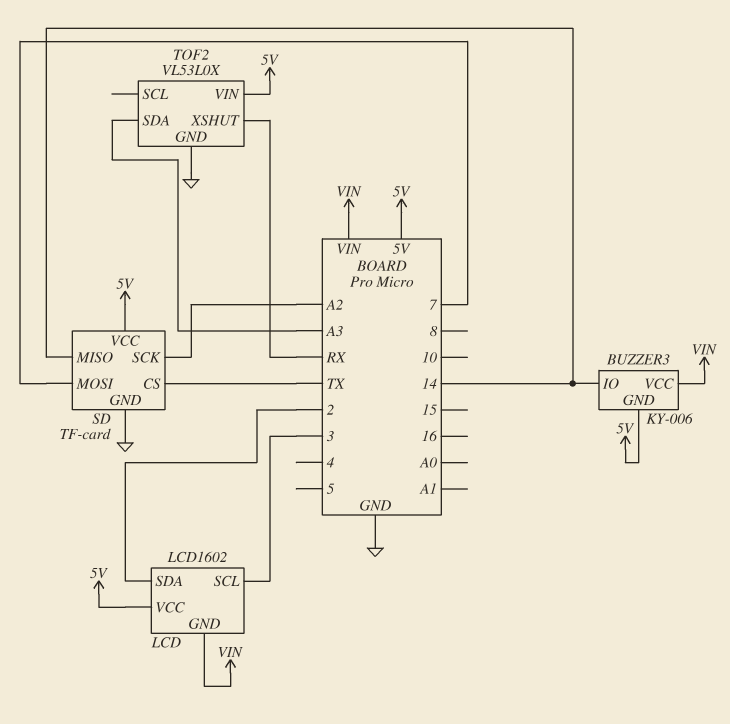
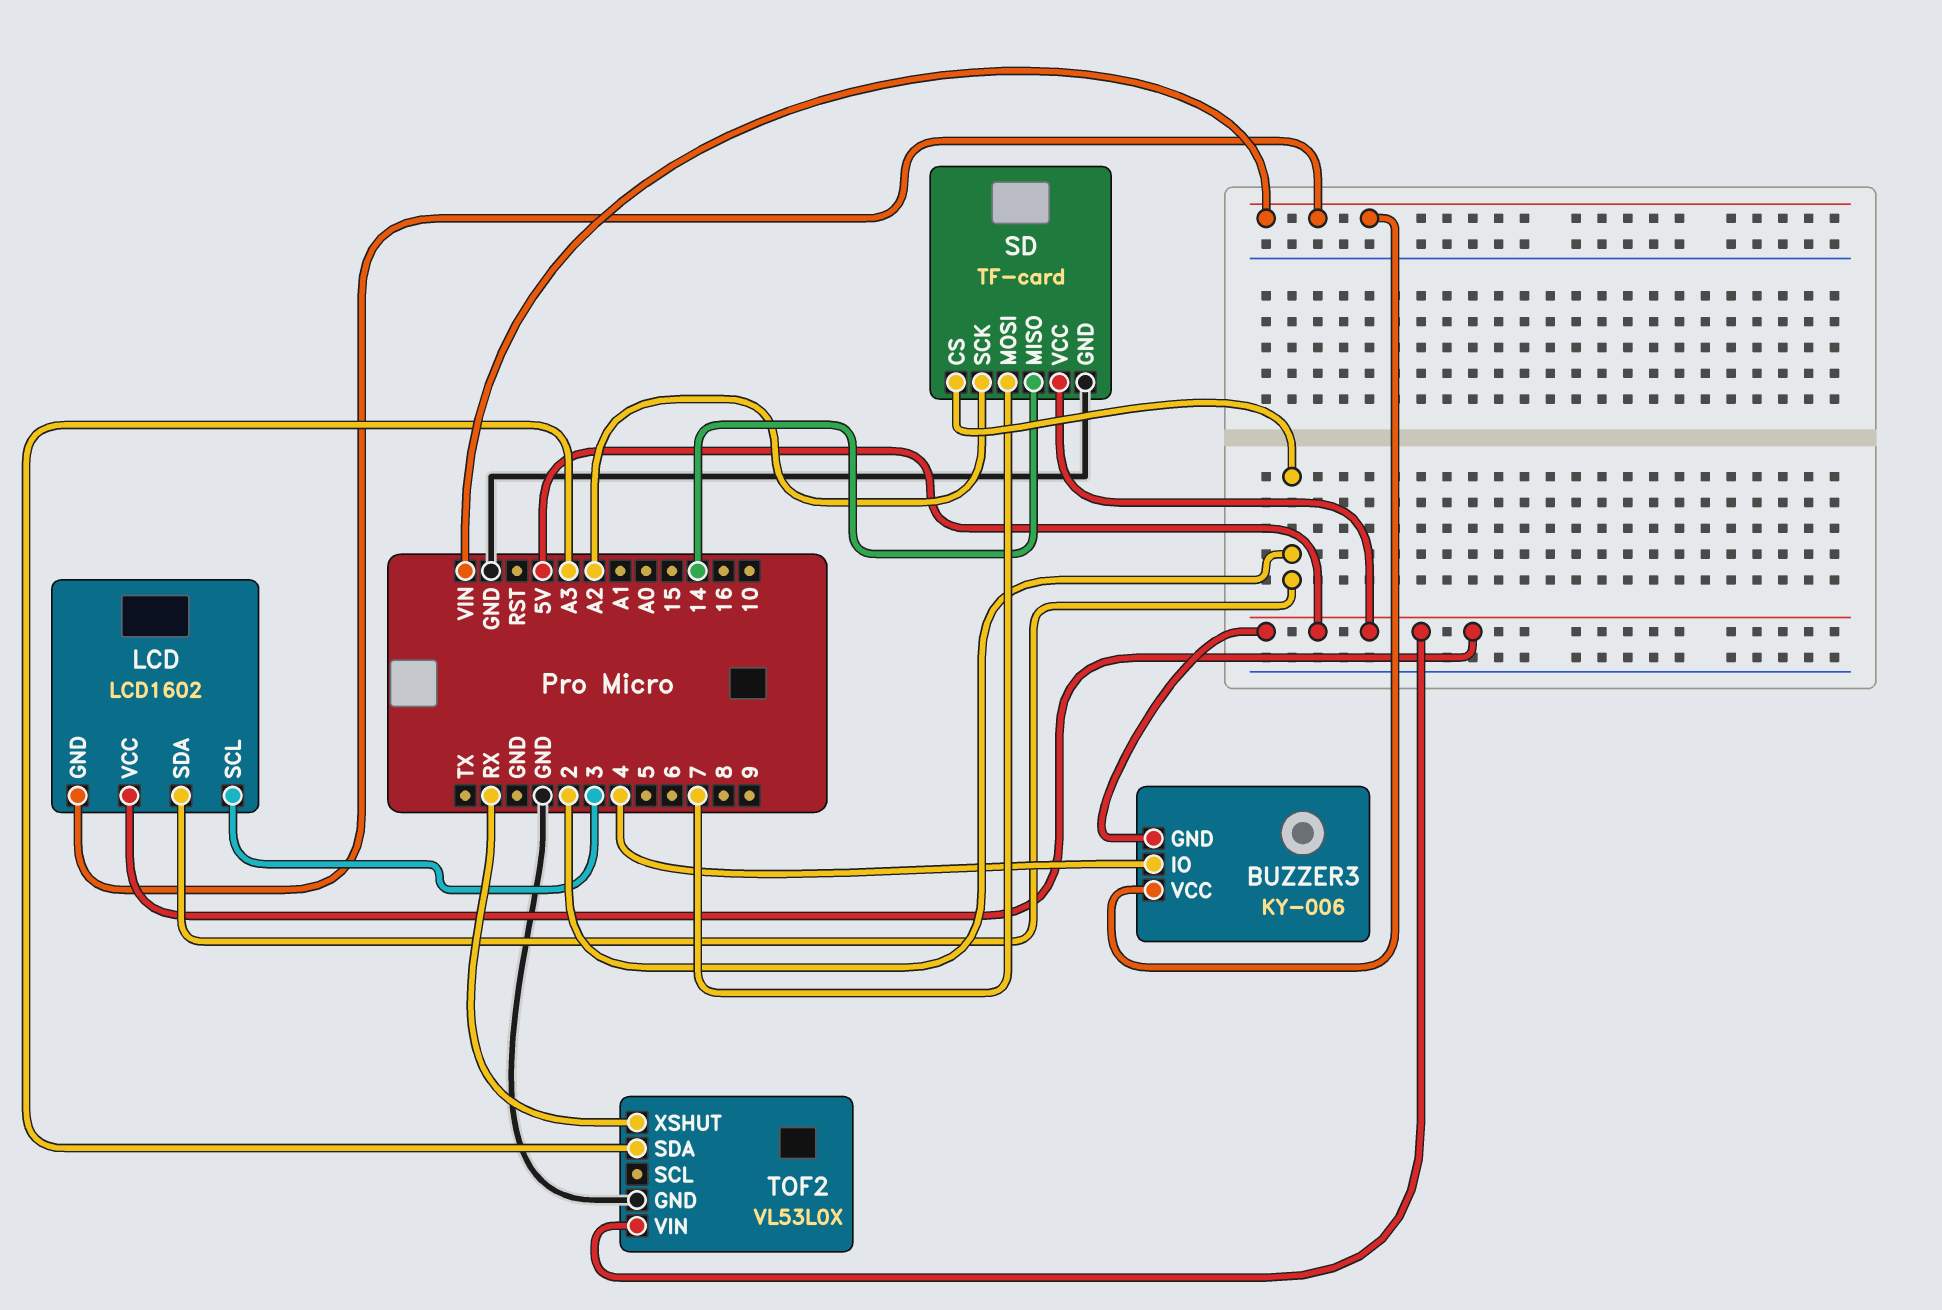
BUZZER3 pin IO: 14 -> 4
SD pin CS: TX -> 2

